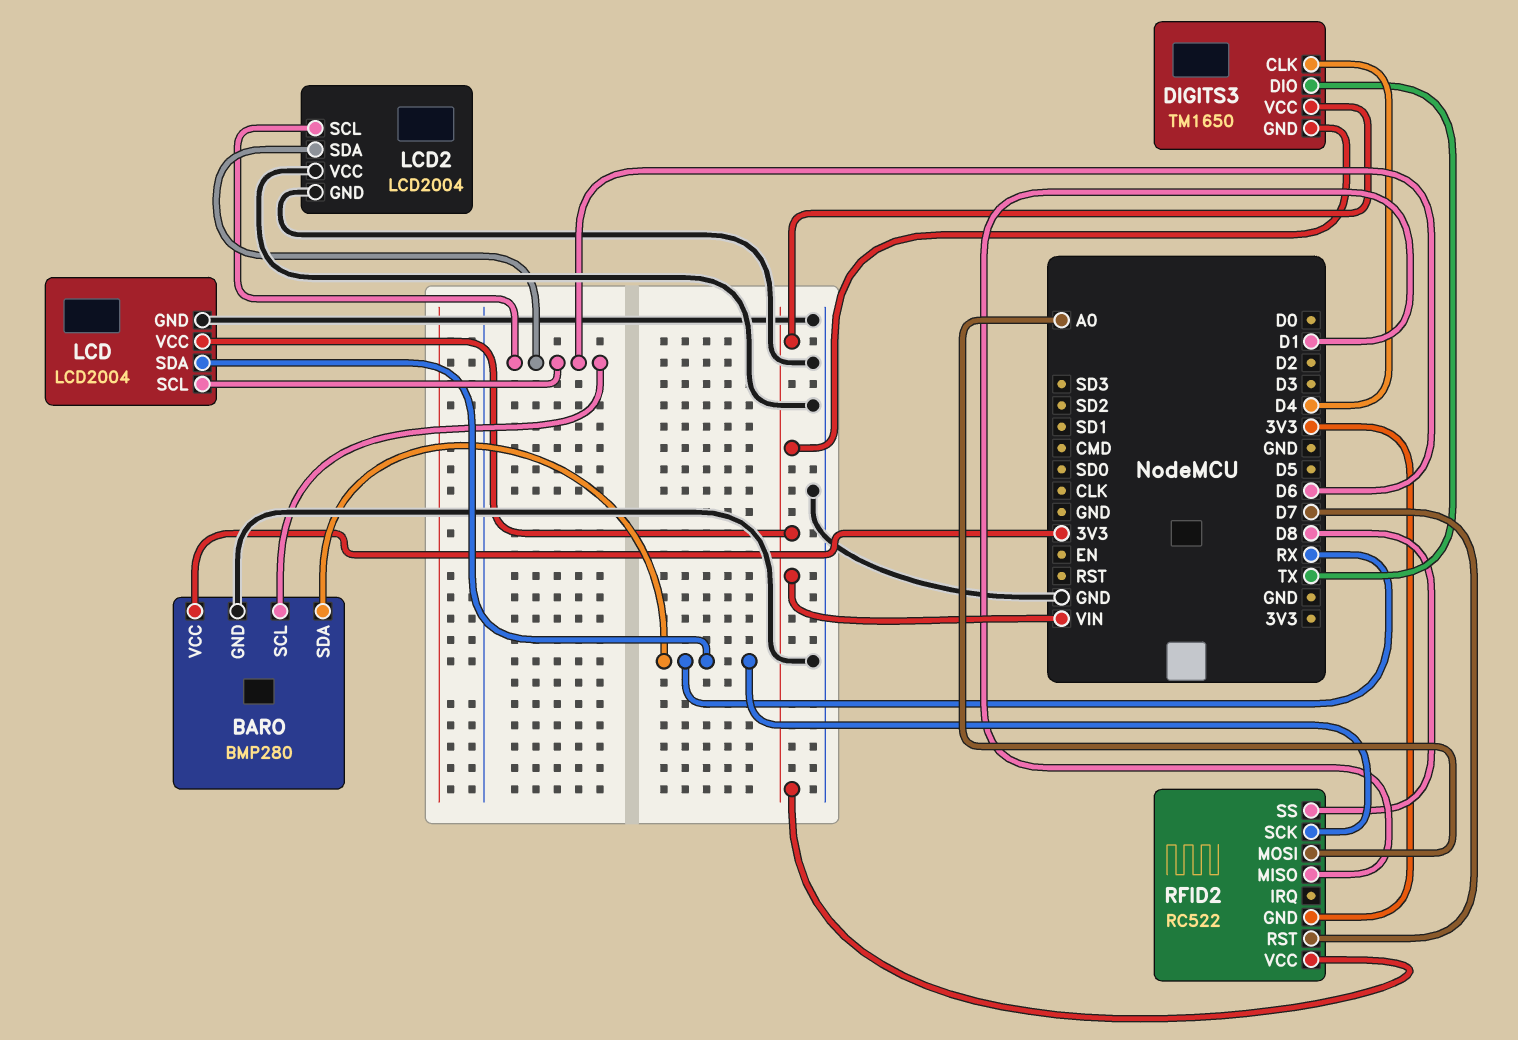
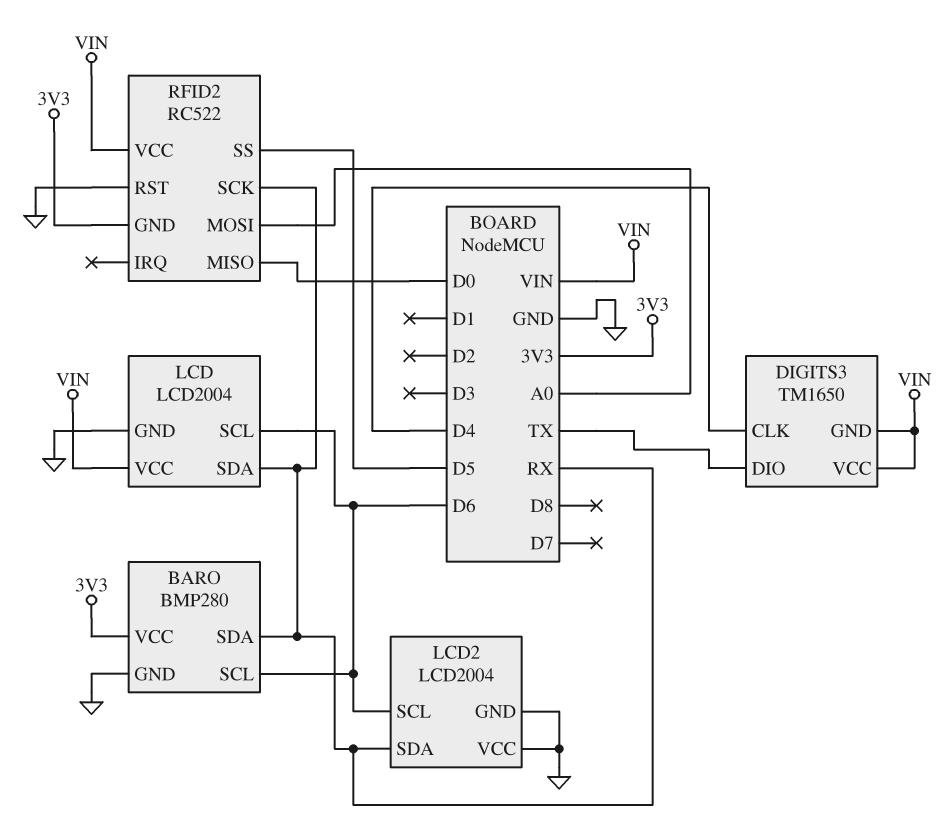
LCD2 pin SDA: D6 -> RX
RFID2 pin MISO: D1 -> D0
RFID2 pin RST: D7 -> GND
RFID2 pin SS: D8 -> D5

